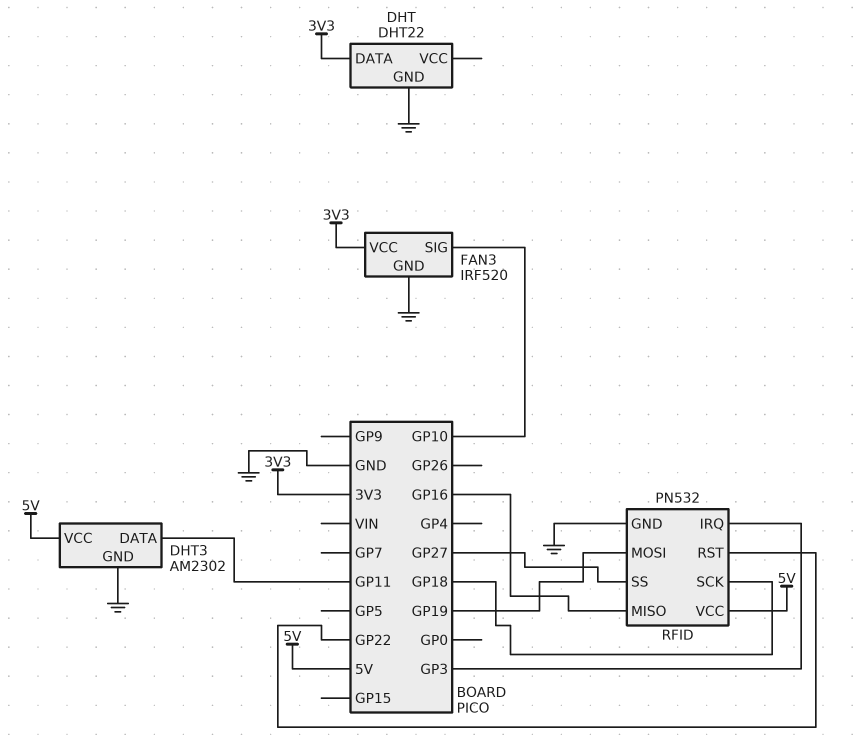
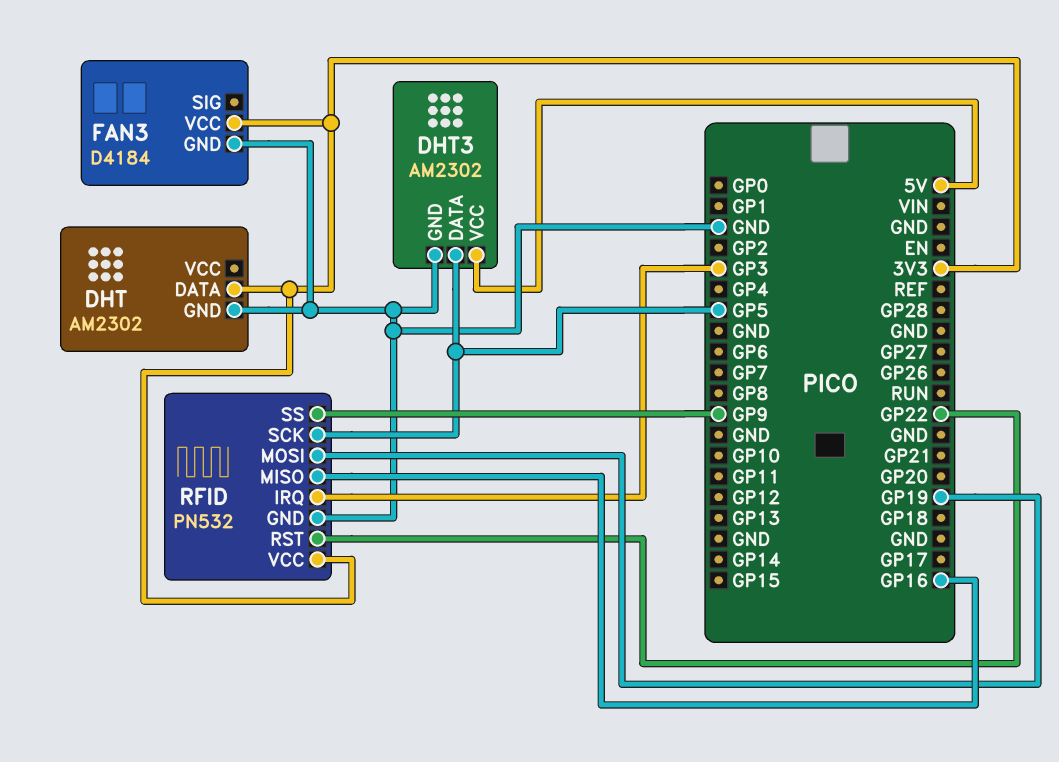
DHT: DHT22 -> AM2302
DHT3 pin DATA: GP11 -> GP5
FAN3: IRF520 -> D4184
FAN3 pin SIG: GP10 -> none
RFID pin SCK: GP18 -> GP5
RFID pin SS: GP27 -> GP9
RFID pin VCC: 5V -> 3V3

